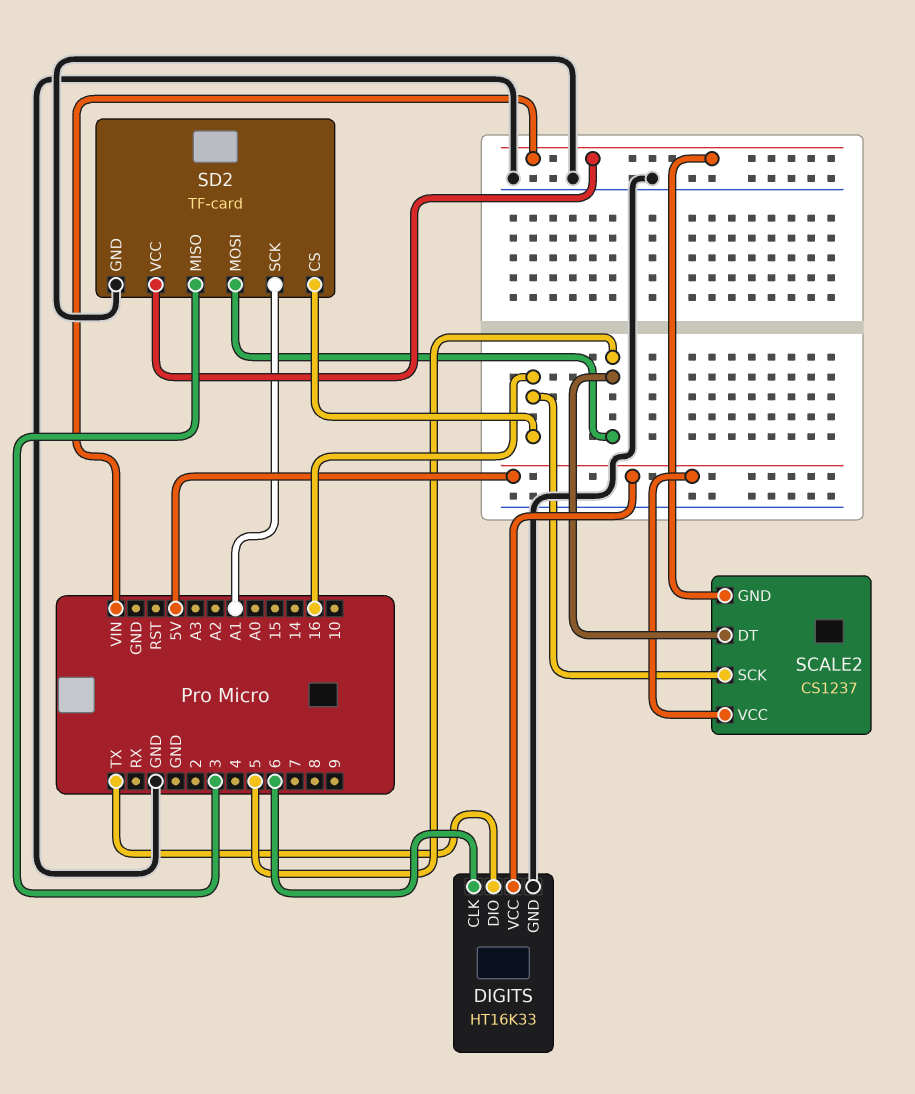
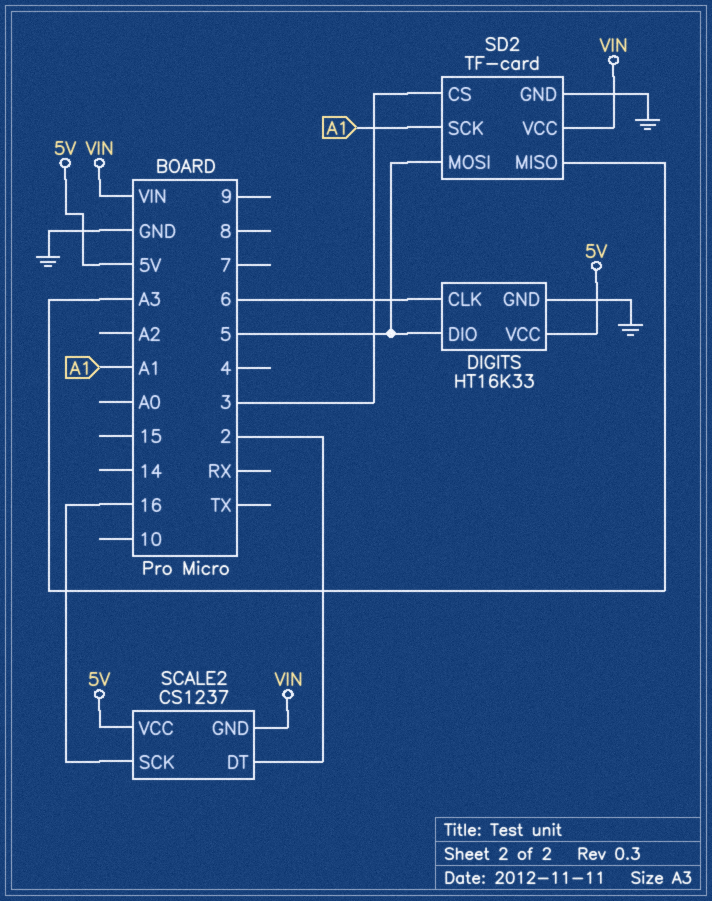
DIGITS pin DIO: TX -> 5
SCALE2 pin DT: 5 -> 2
SD2 pin CS: 16 -> 3
SD2 pin MISO: 3 -> A3

